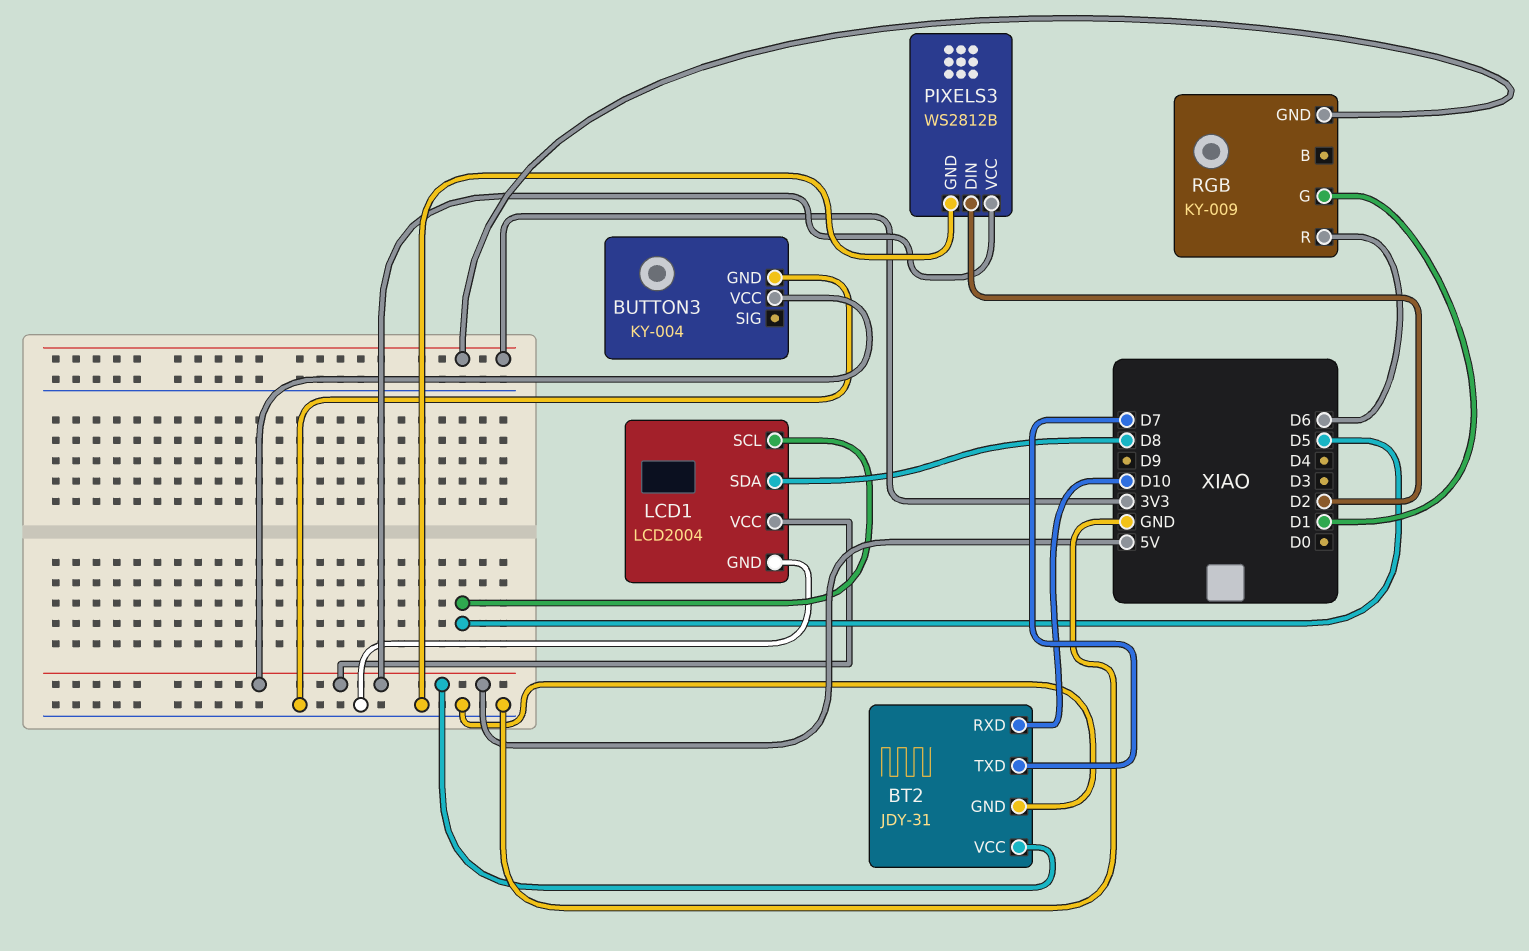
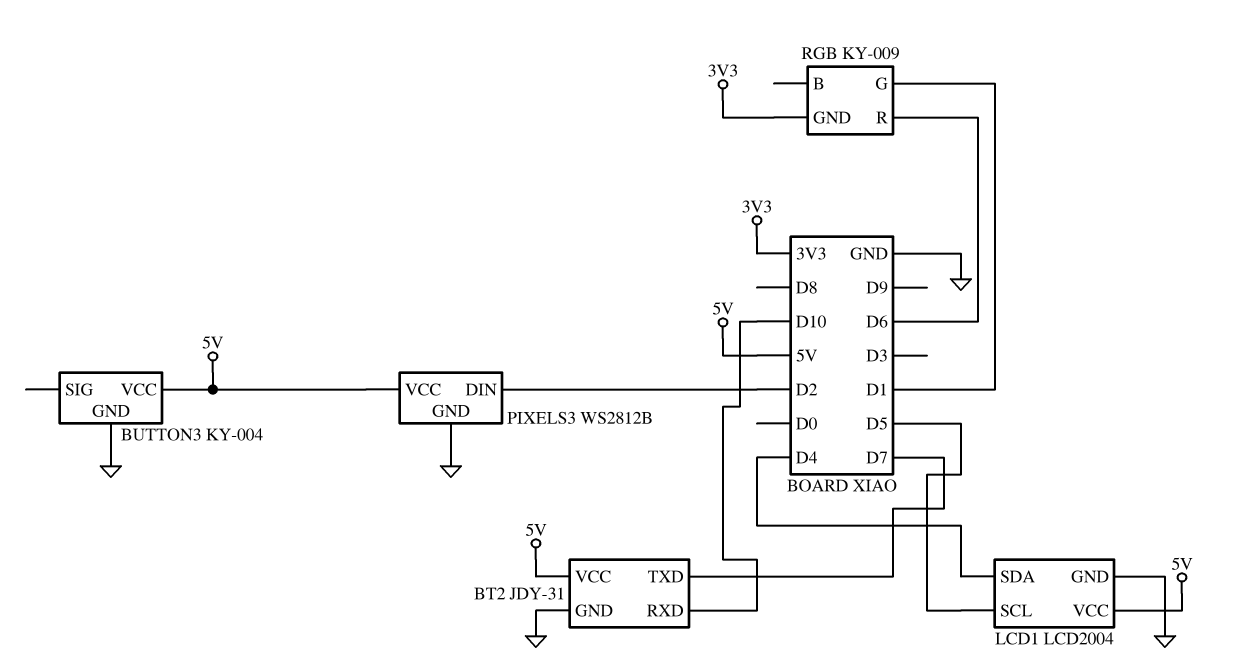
LCD1 pin SDA: D8 -> D4

